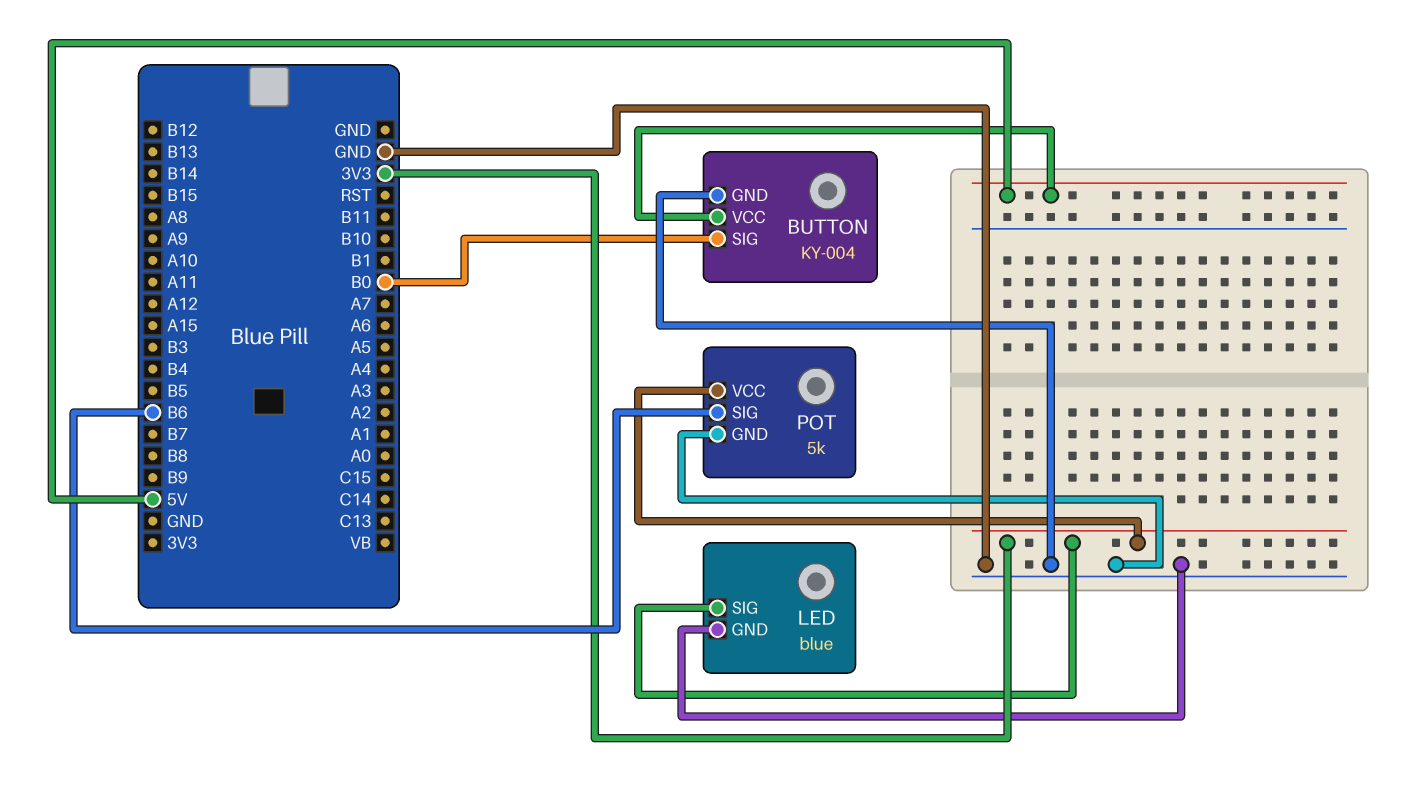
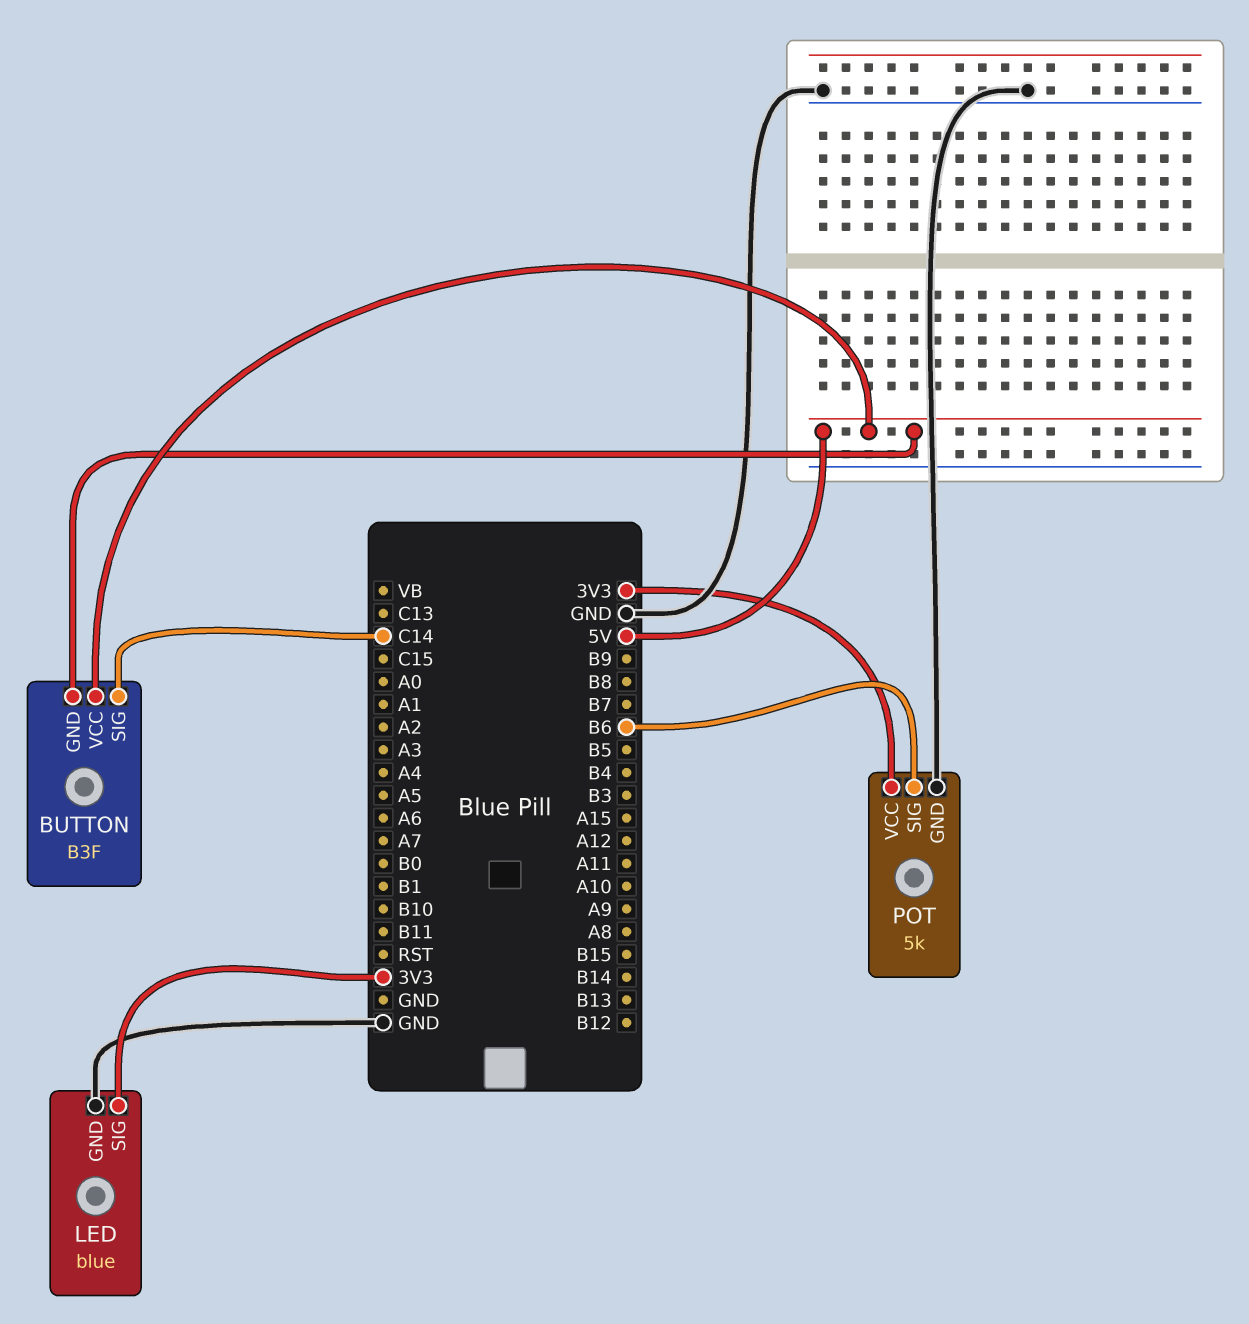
BUTTON: KY-004 -> B3F
BUTTON pin GND: GND -> 5V
BUTTON pin SIG: B0 -> C14

